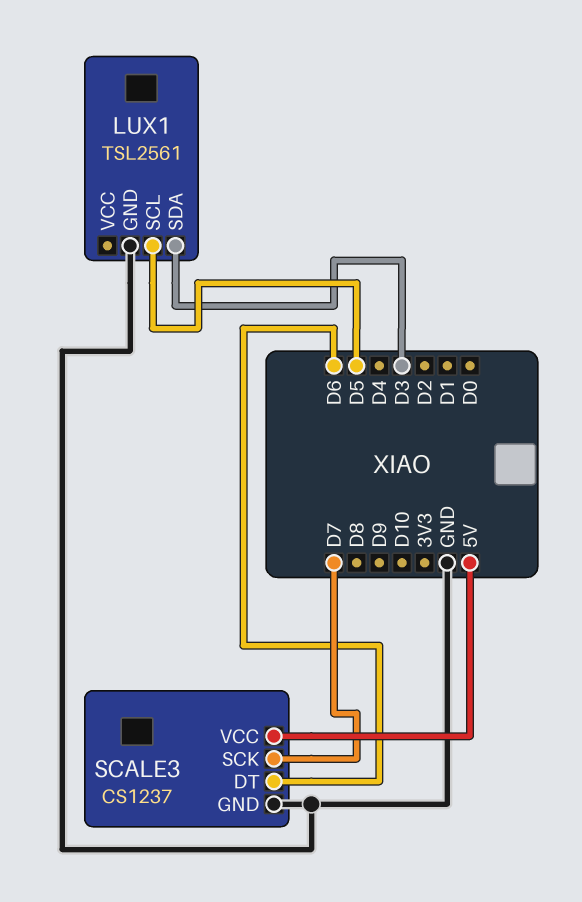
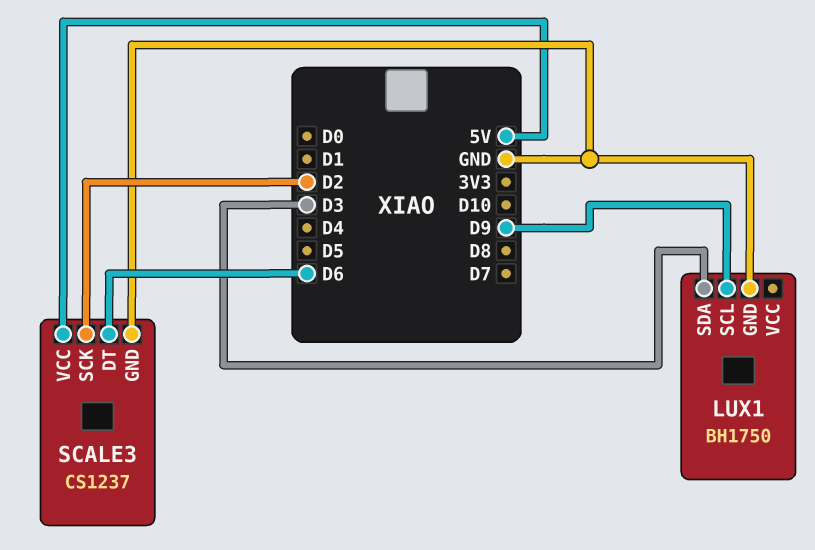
LUX1: TSL2561 -> BH1750
LUX1 pin SCL: D5 -> D9
SCALE3 pin SCK: D7 -> D2

